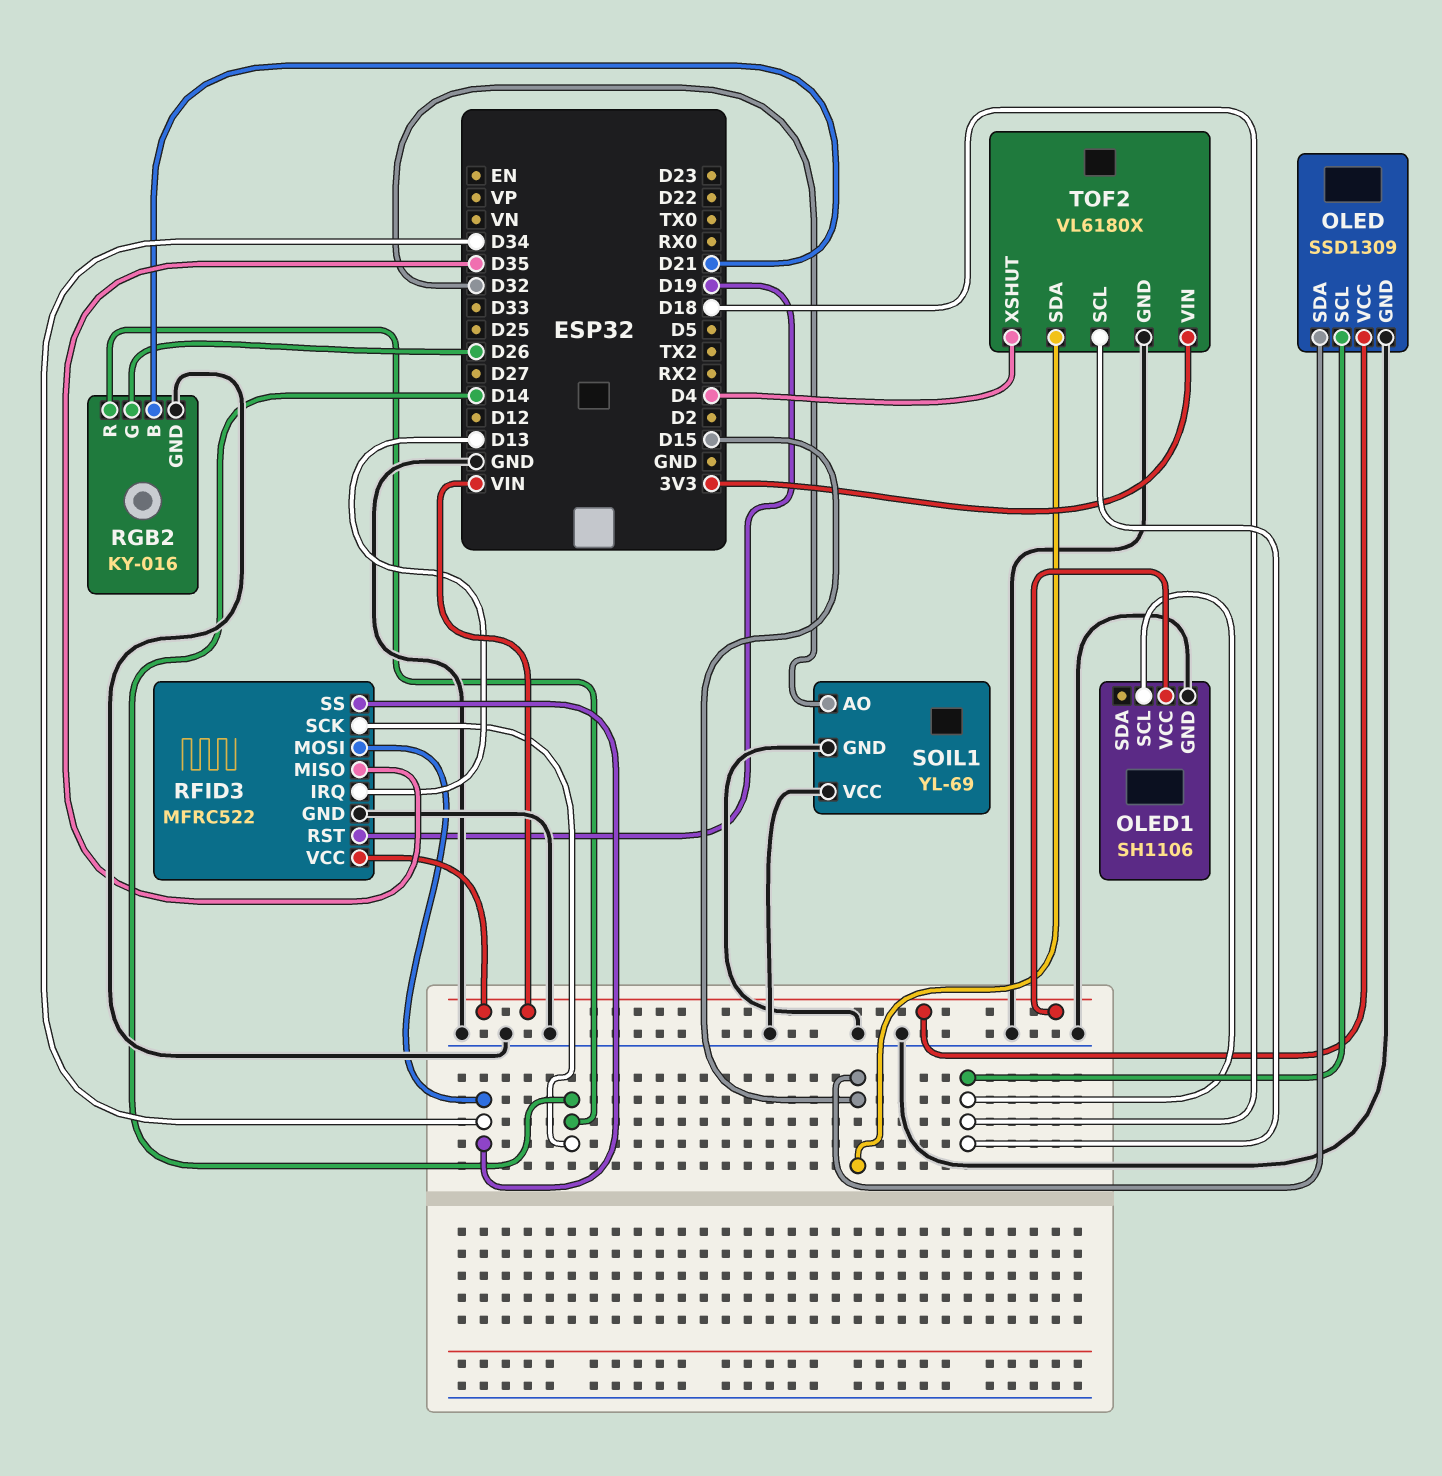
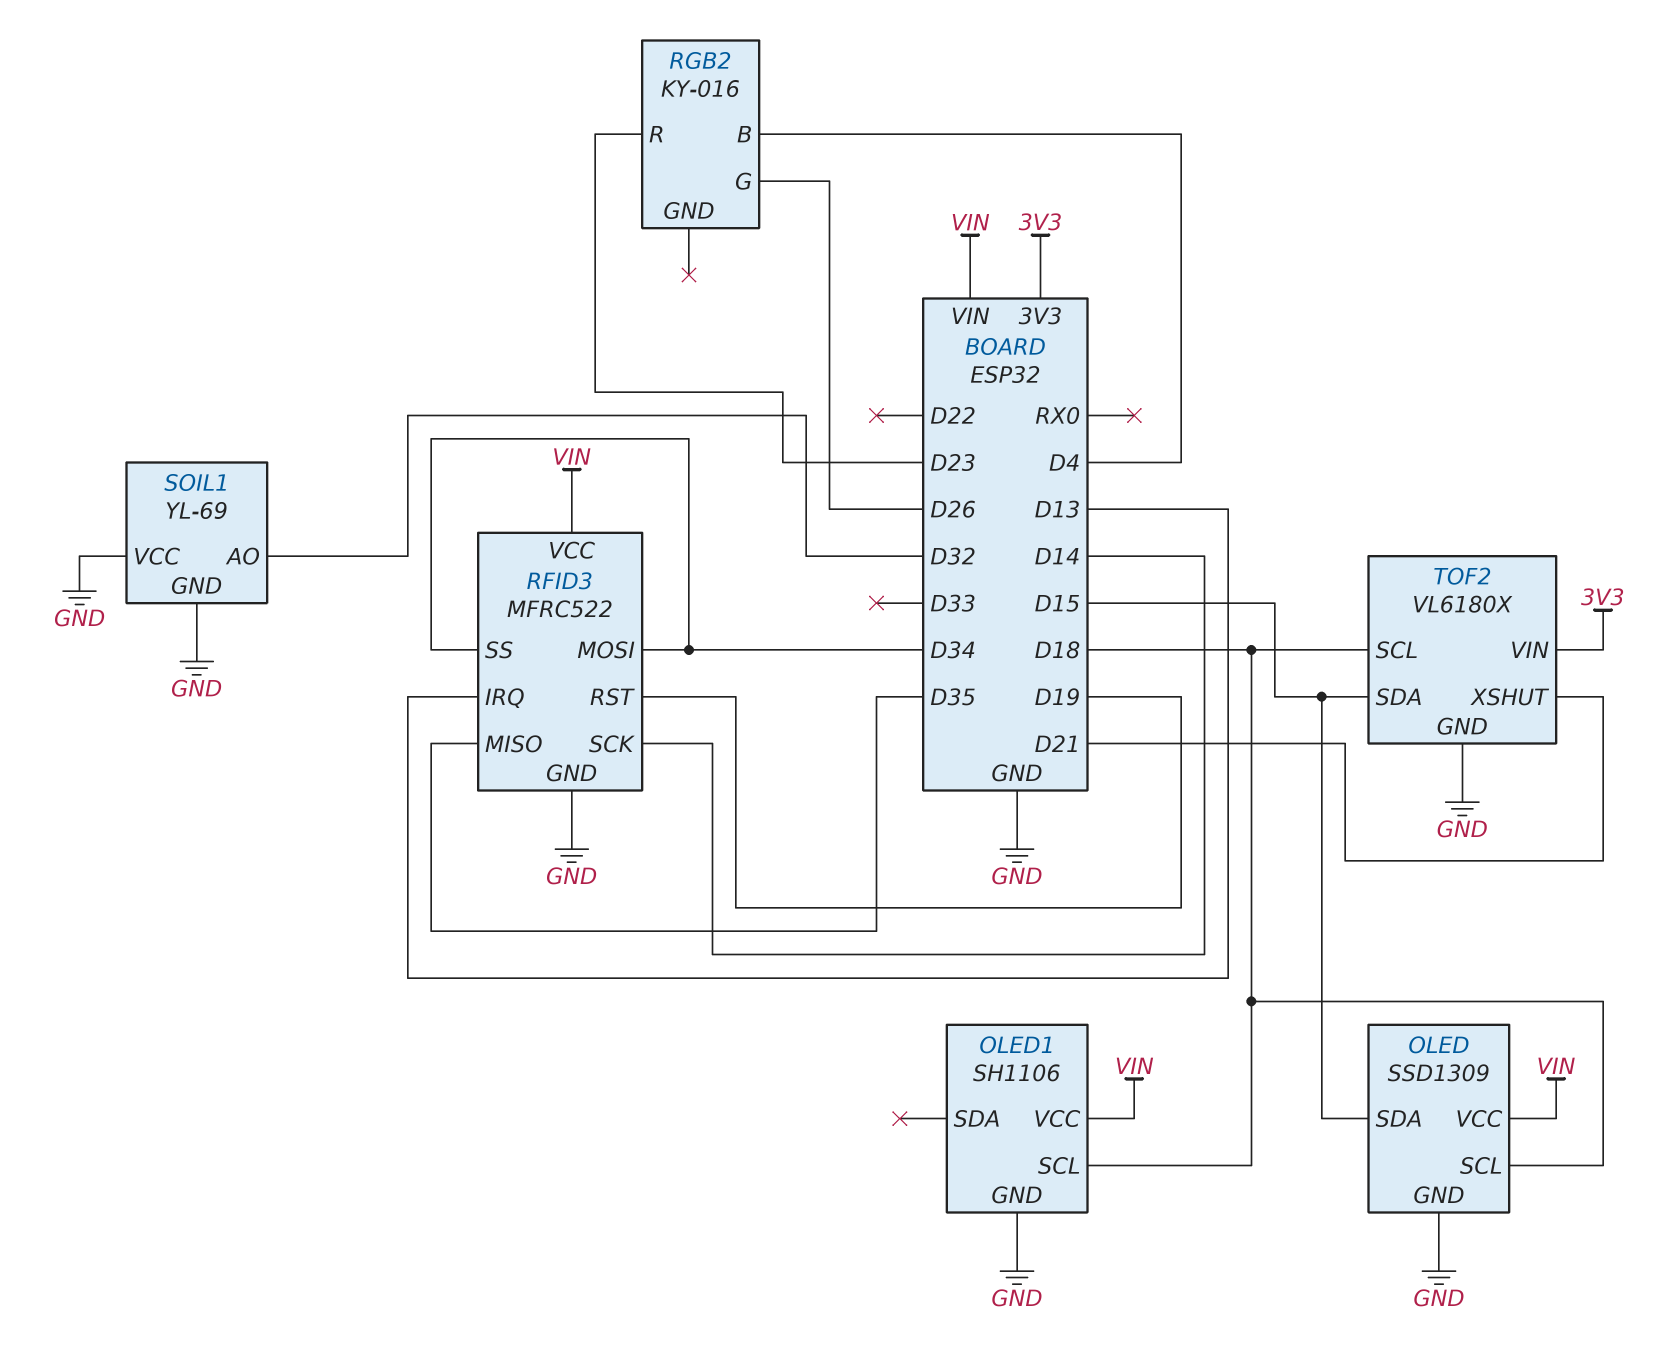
RGB2 pin B: D21 -> D4
RGB2 pin GND: GND -> none
RGB2 pin R: D14 -> D23
TOF2 pin XSHUT: D4 -> D21

